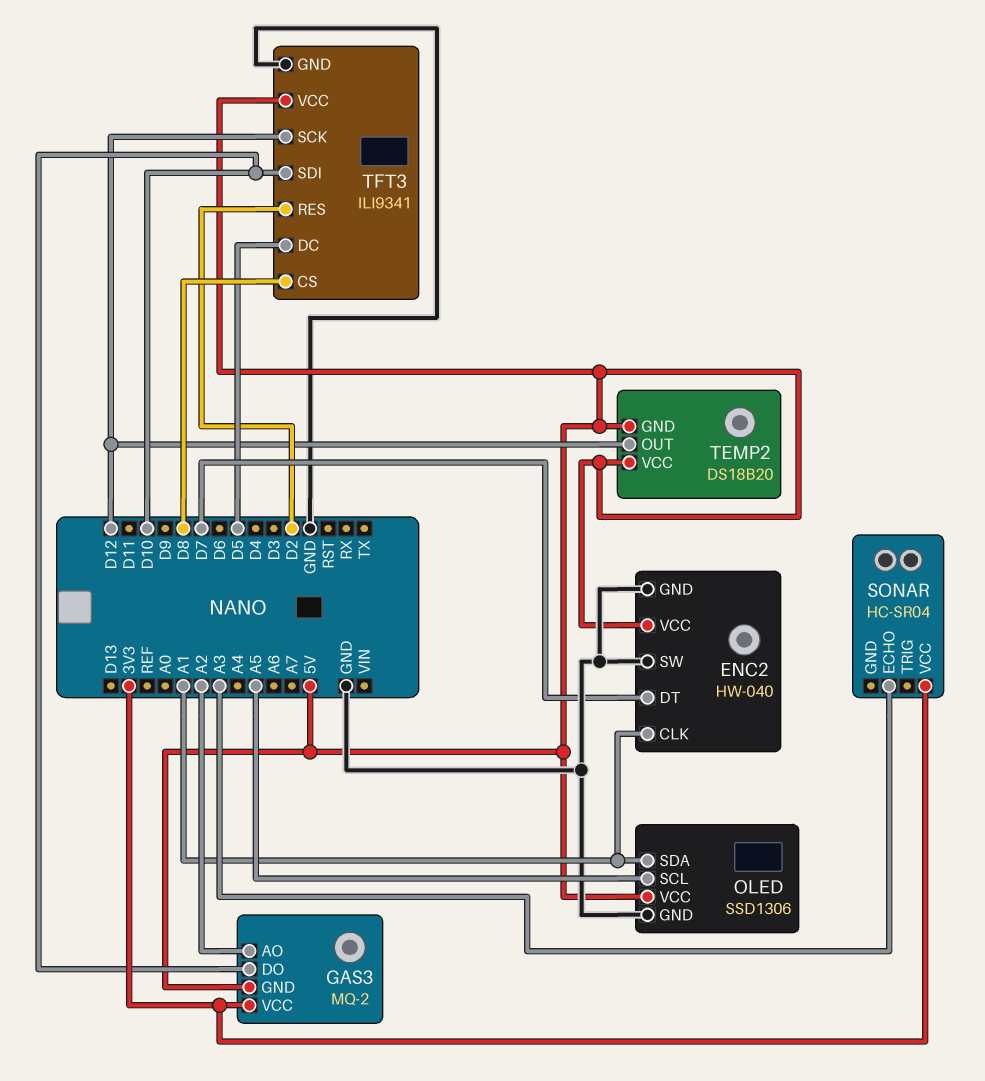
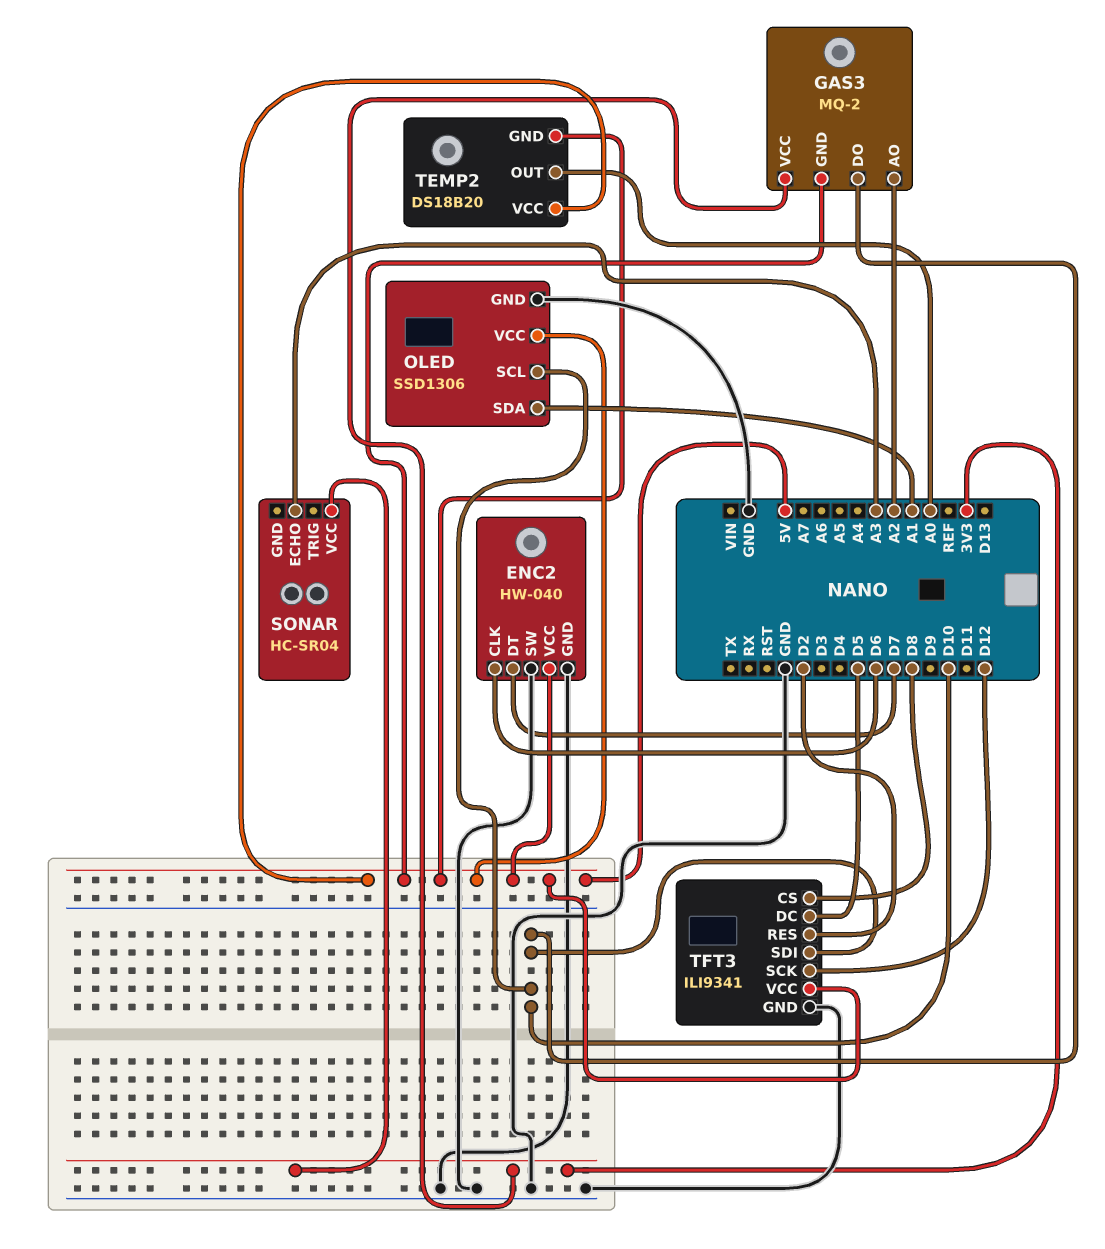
ENC2 pin CLK: A1 -> D6
OLED pin SCL: A5 -> D10
TEMP2 pin OUT: D12 -> A0

